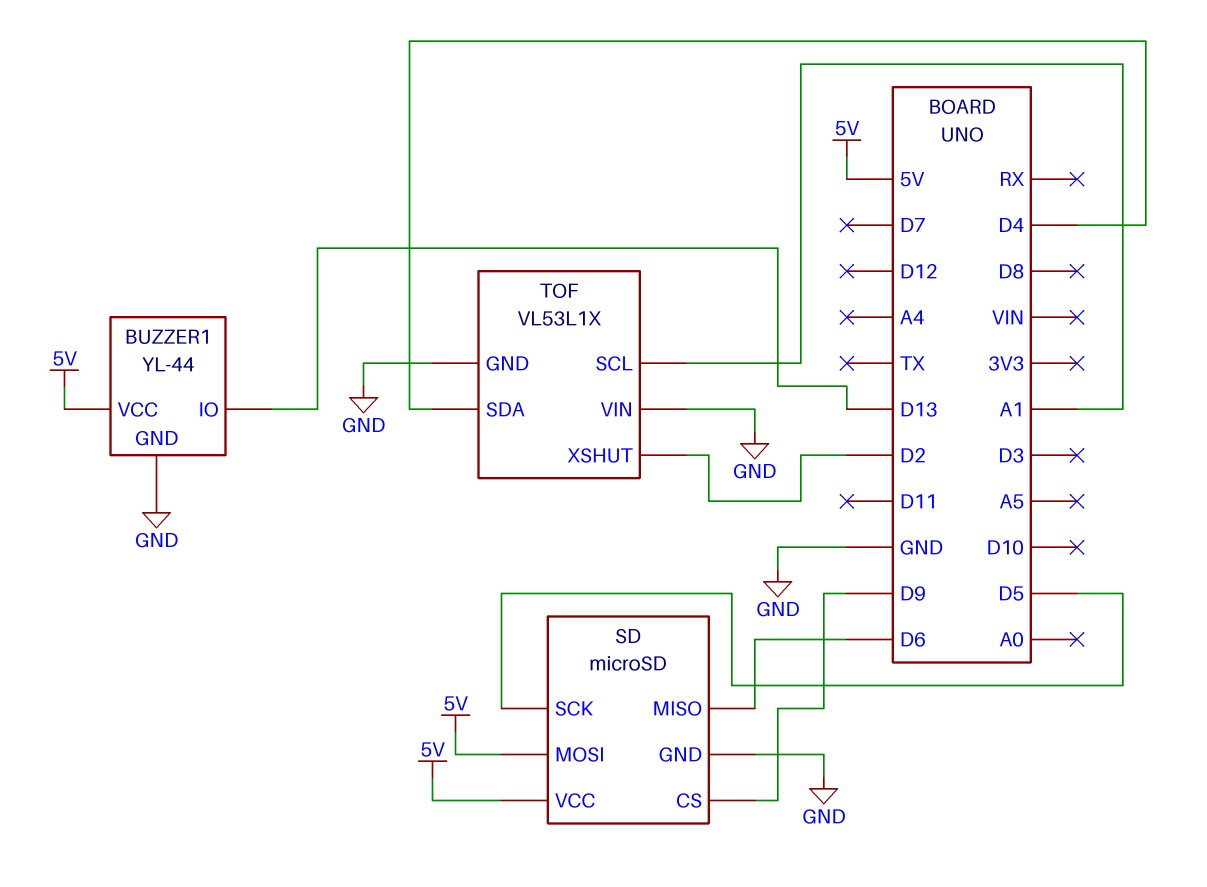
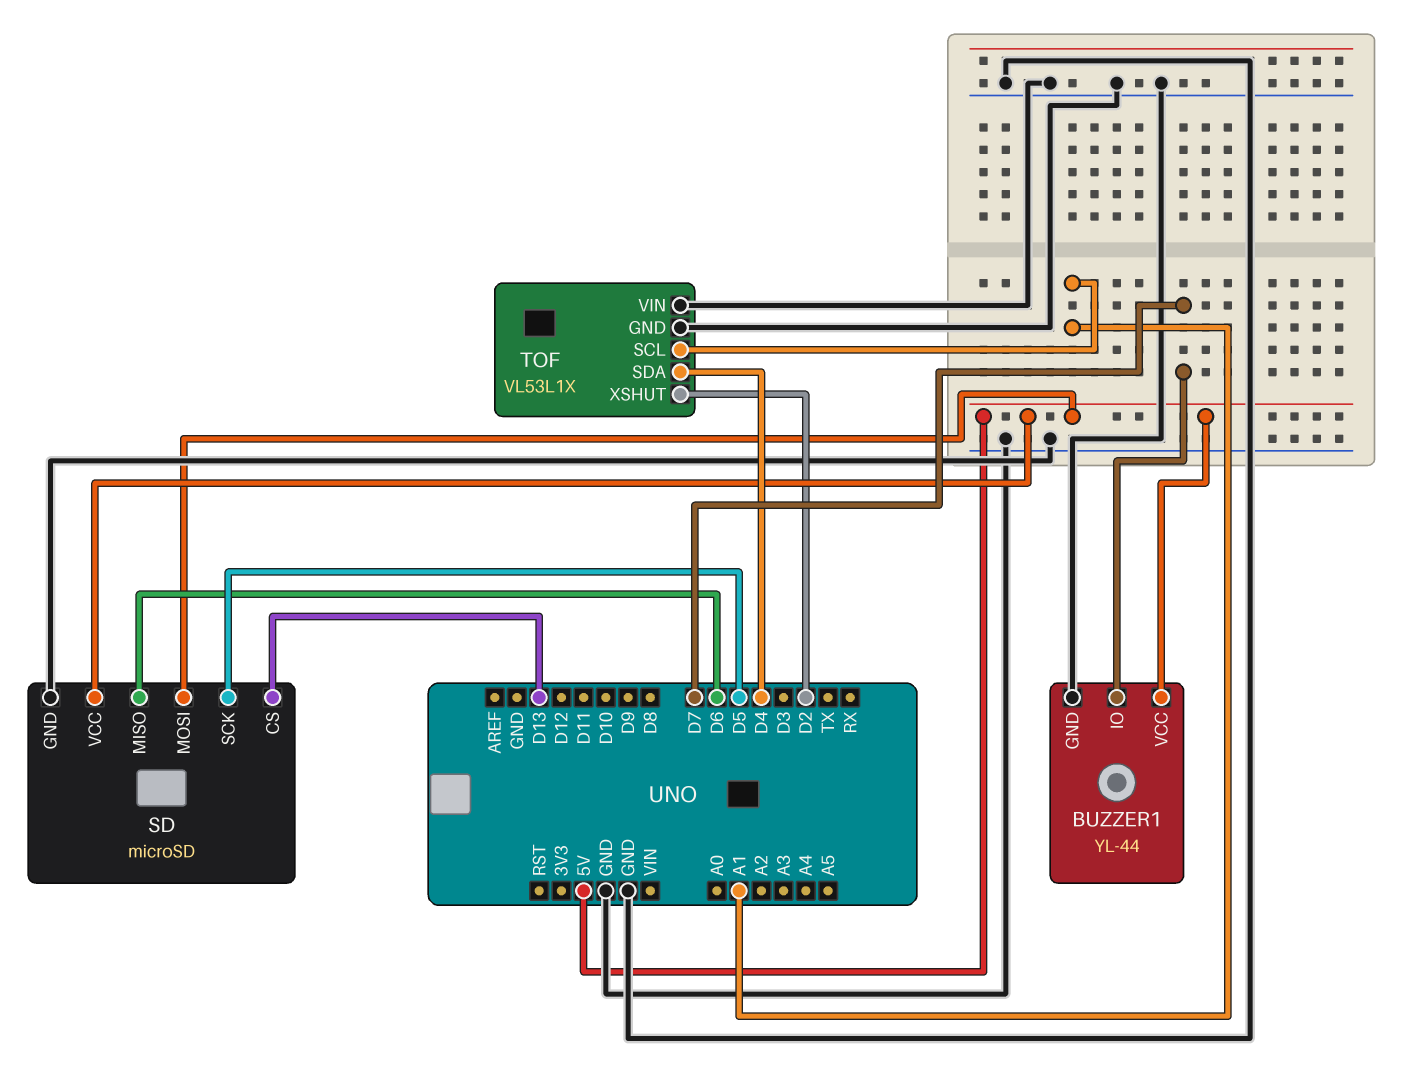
BUZZER1 pin IO: D13 -> D7
SD pin CS: D9 -> D13

